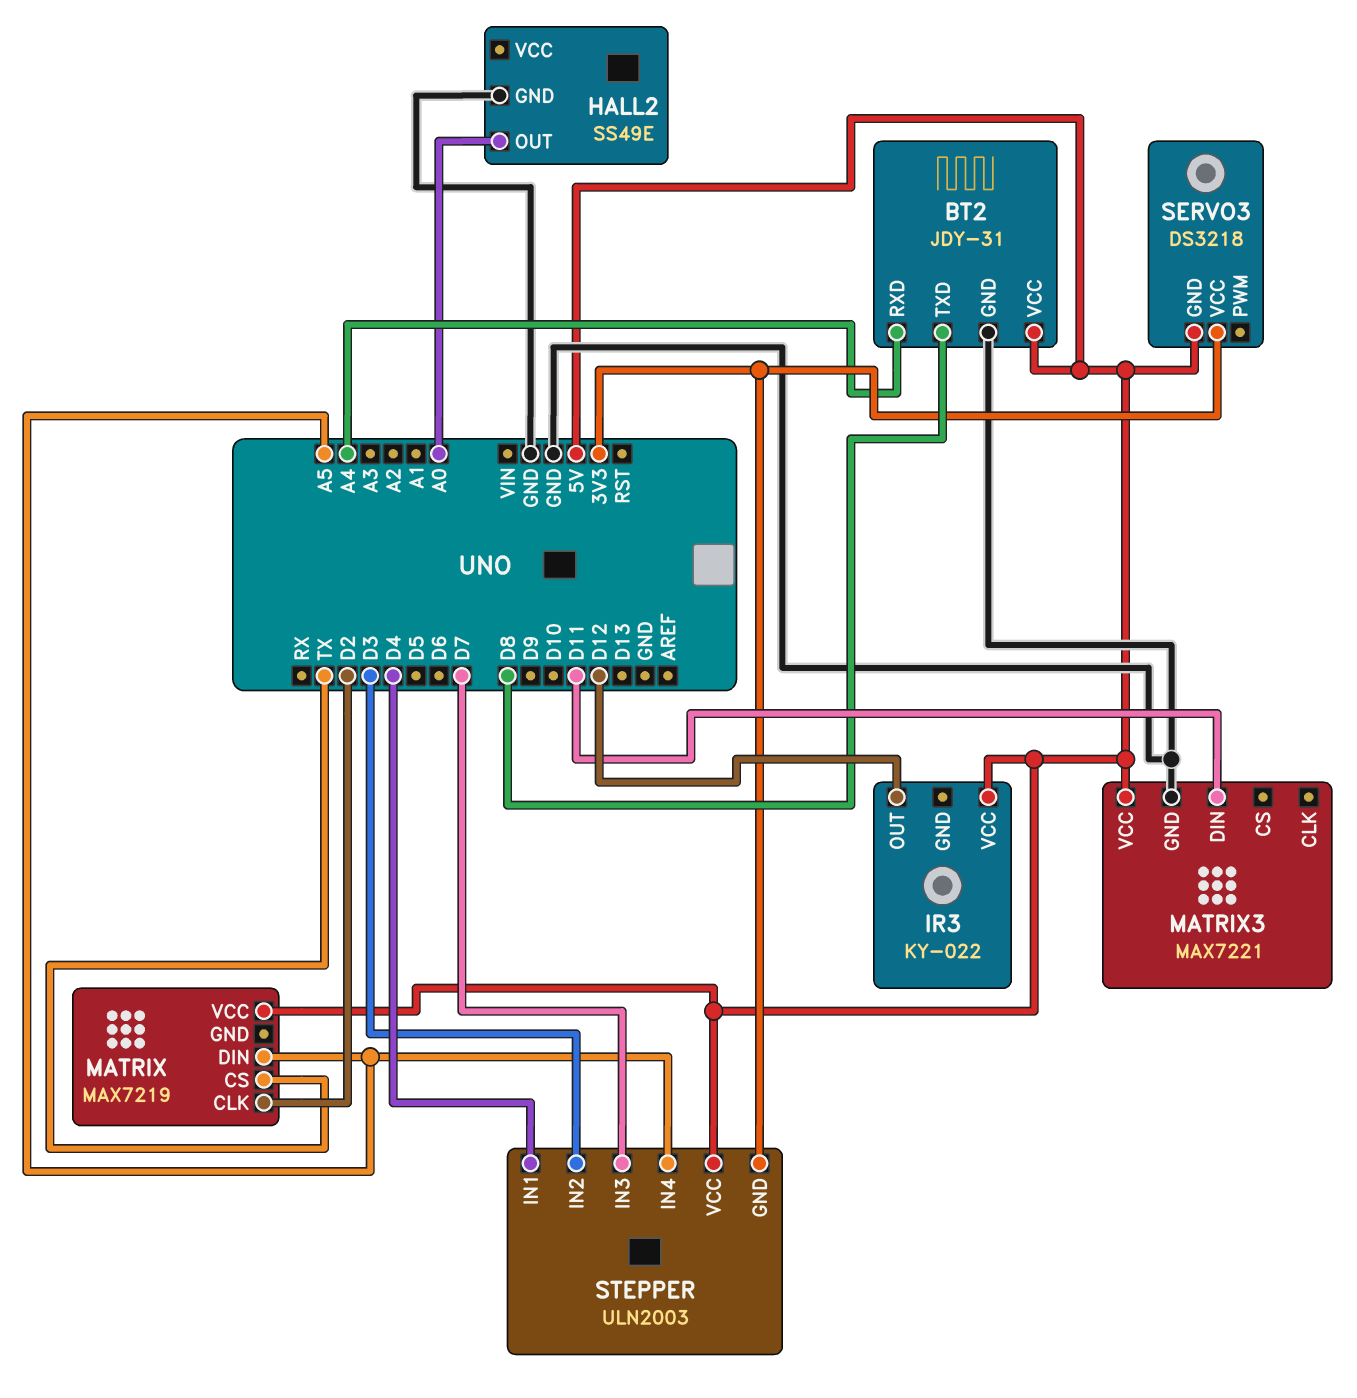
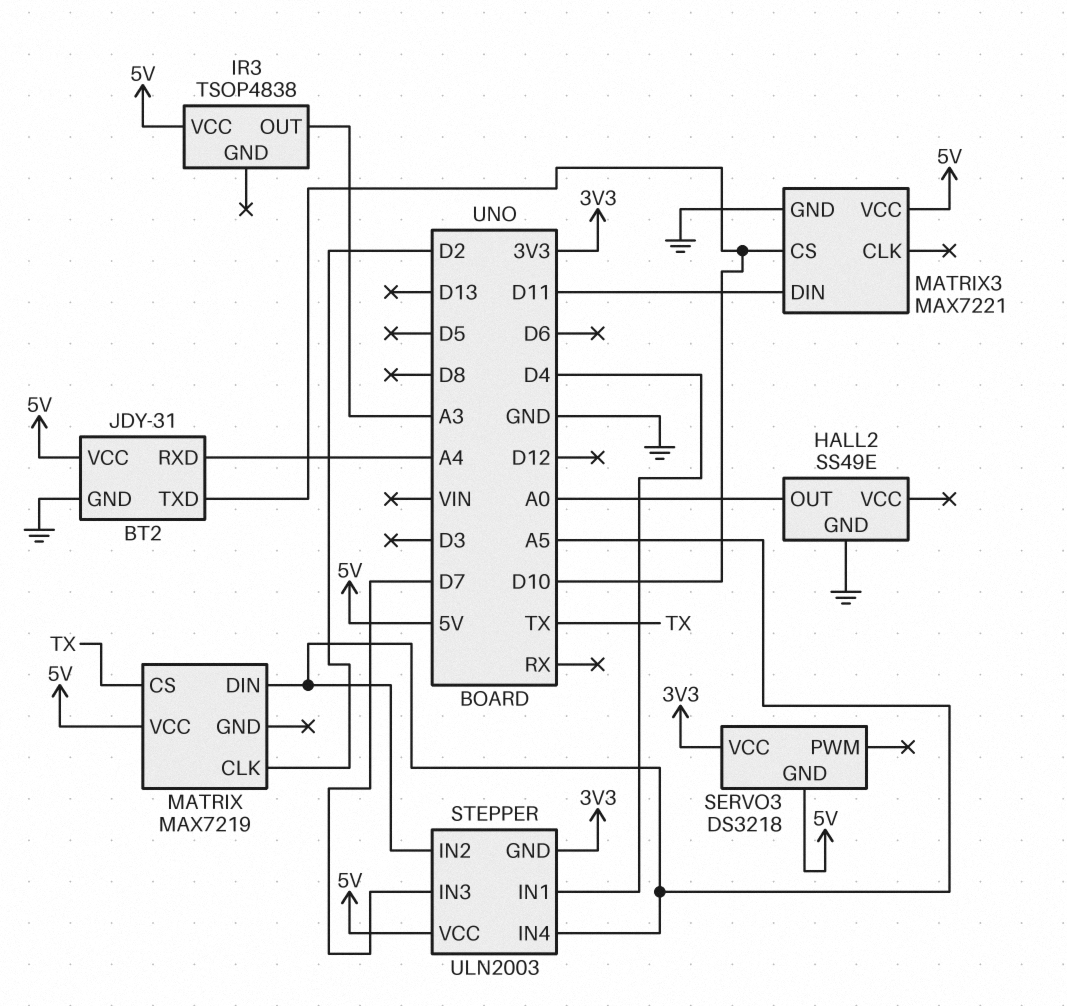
BT2 pin TXD: D8 -> D10
IR3: KY-022 -> TSOP4838
IR3 pin OUT: D12 -> A3
MATRIX3 pin CS: none -> D10
STEPPER pin IN2: D3 -> A5

